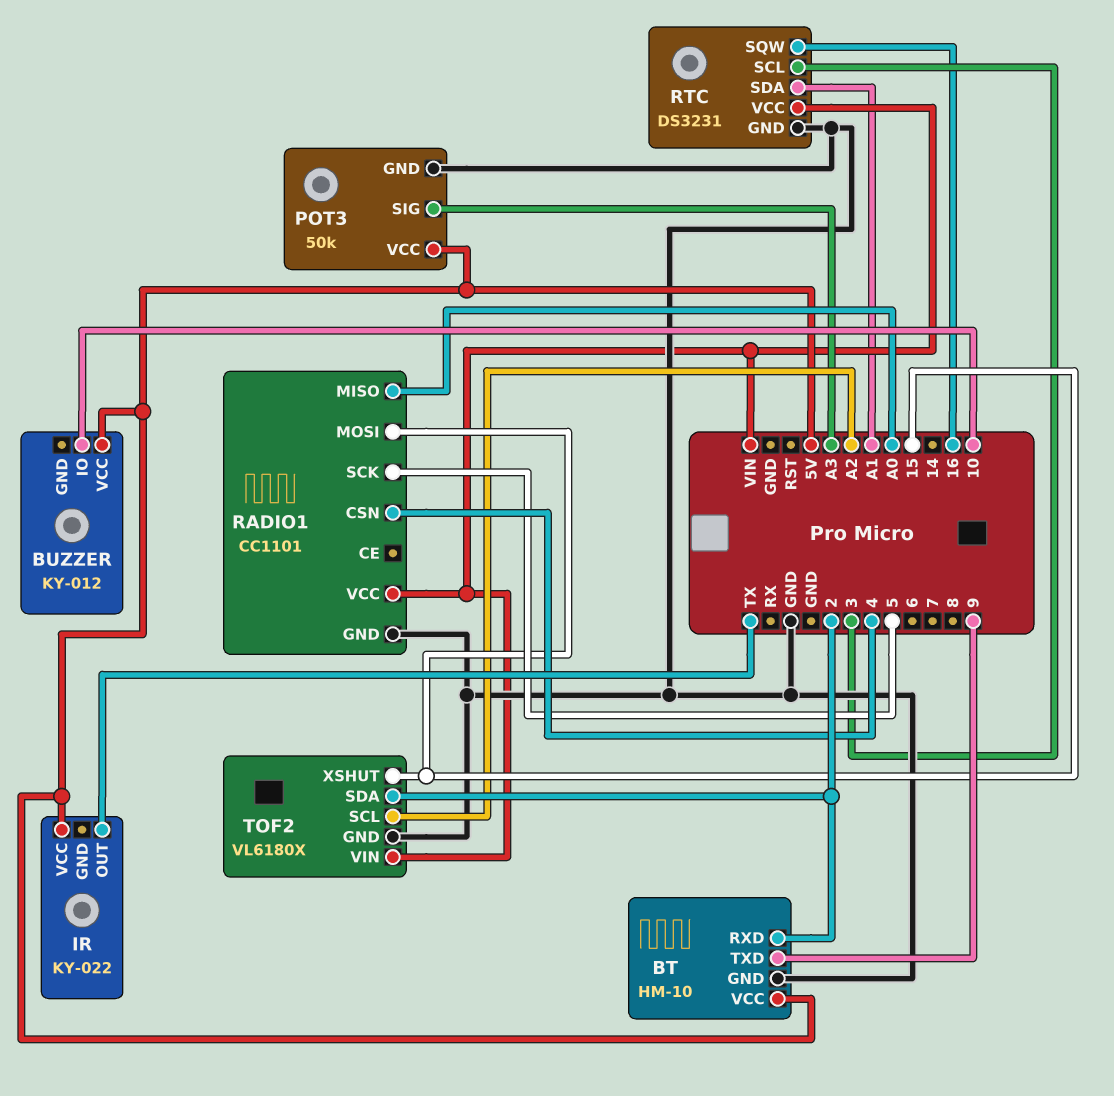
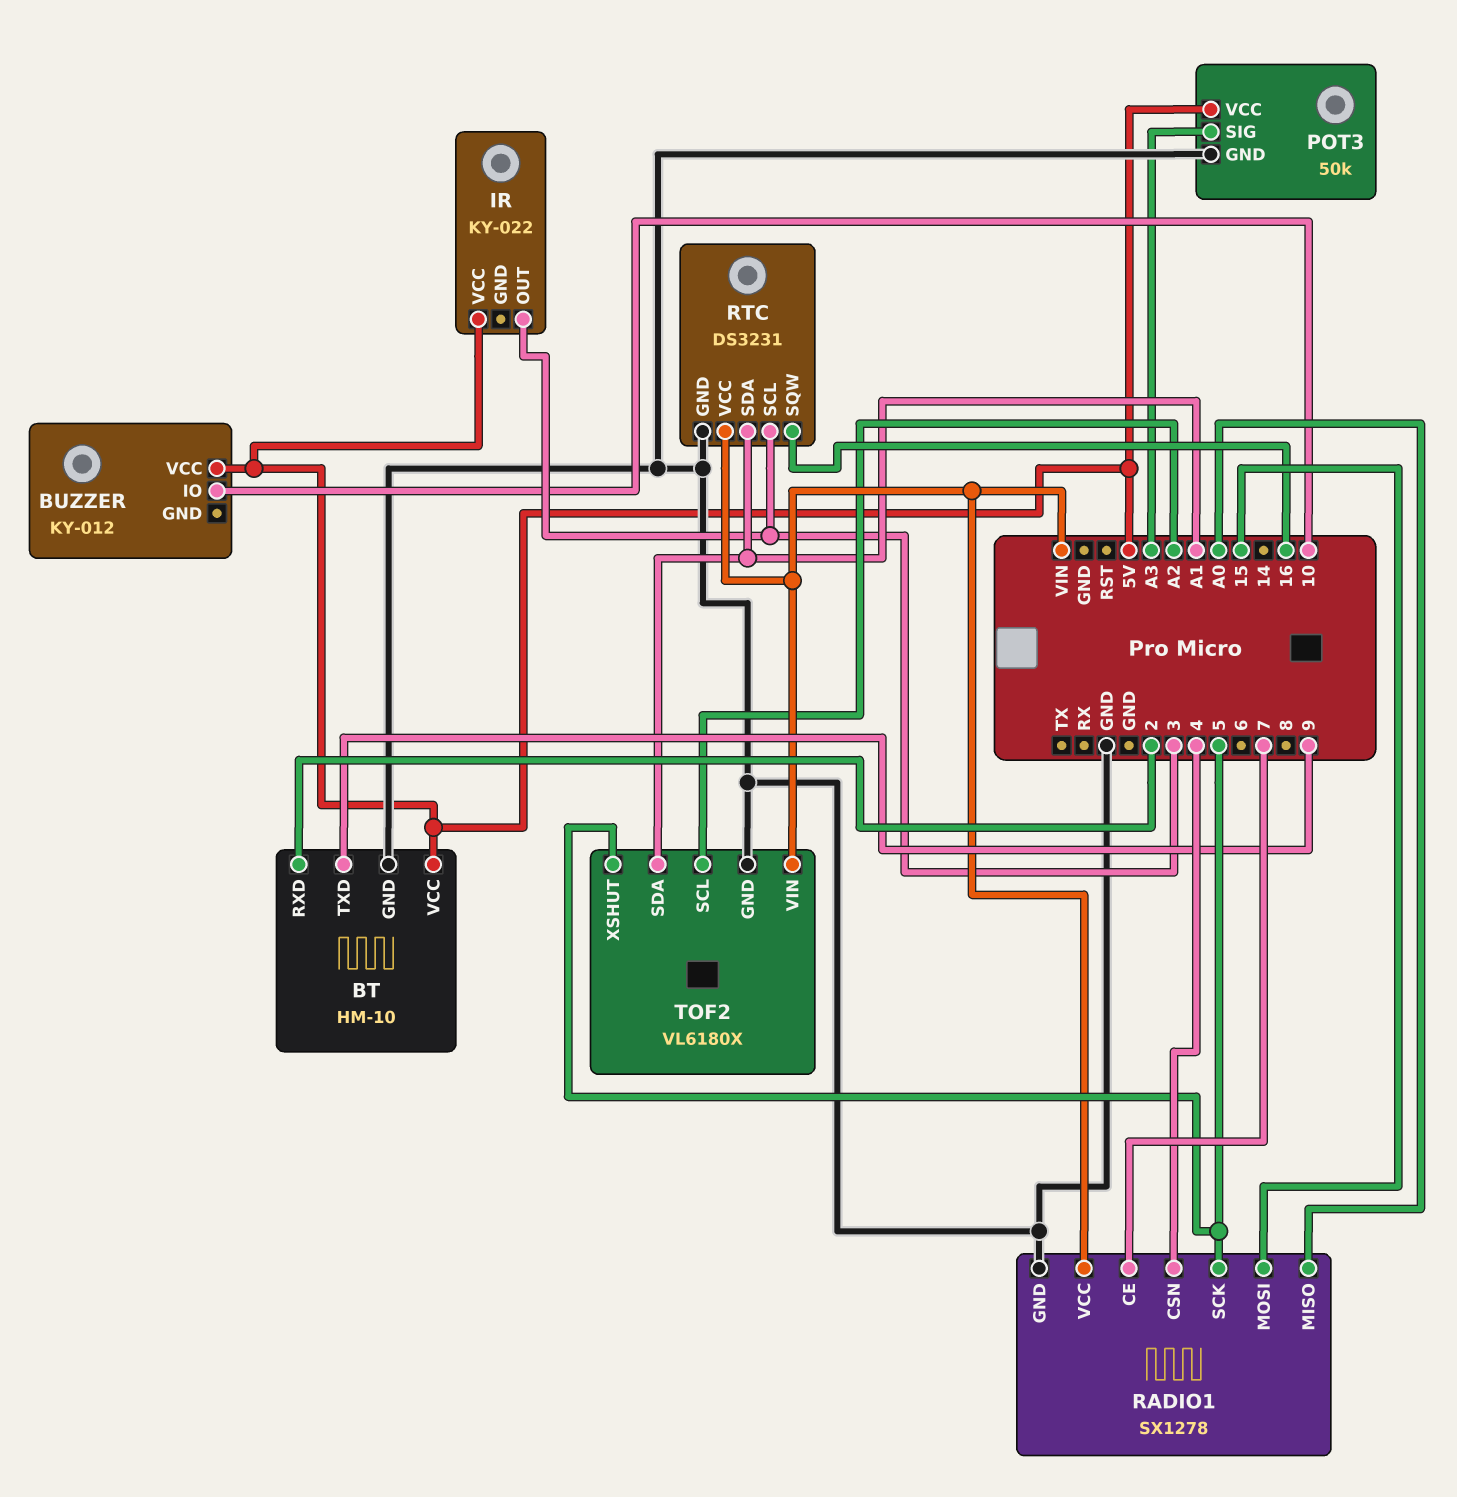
IR pin OUT: TX -> 3
RADIO1: CC1101 -> SX1278
RADIO1 pin CE: none -> 7
TOF2 pin SDA: 2 -> A1
TOF2 pin XSHUT: 15 -> 5

